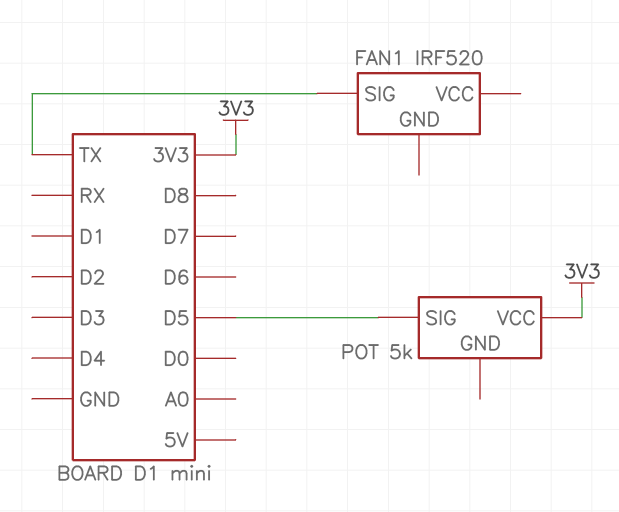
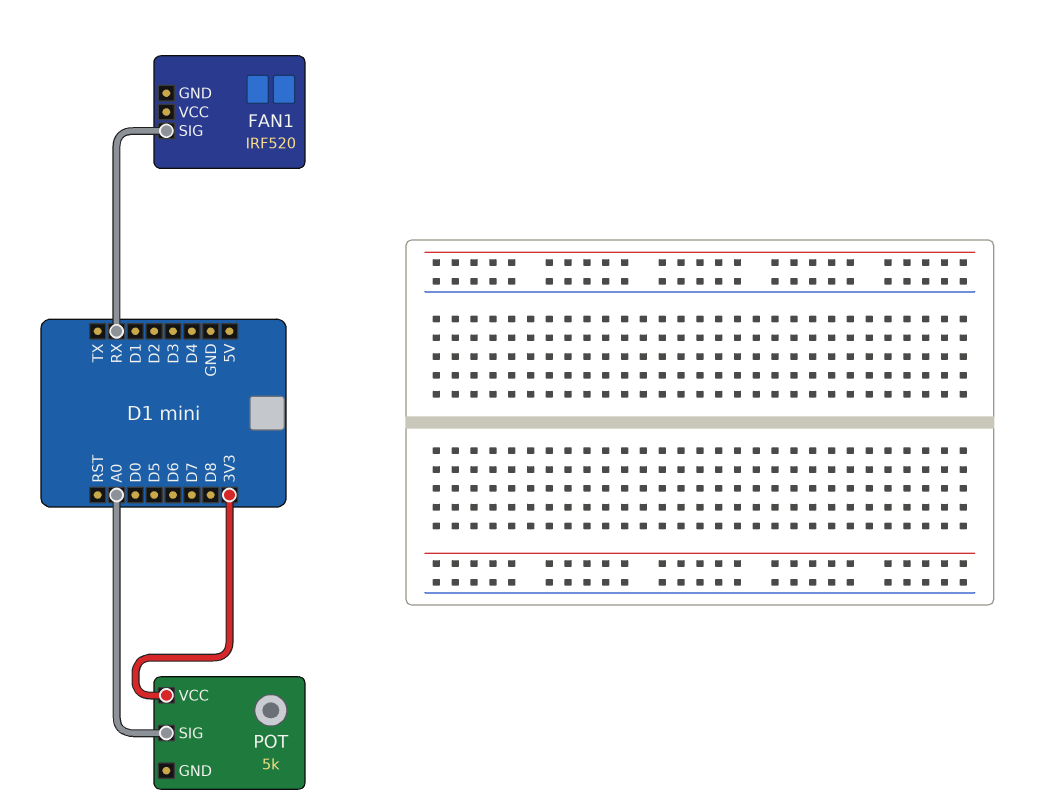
FAN1 pin SIG: TX -> RX
POT pin SIG: D5 -> A0

